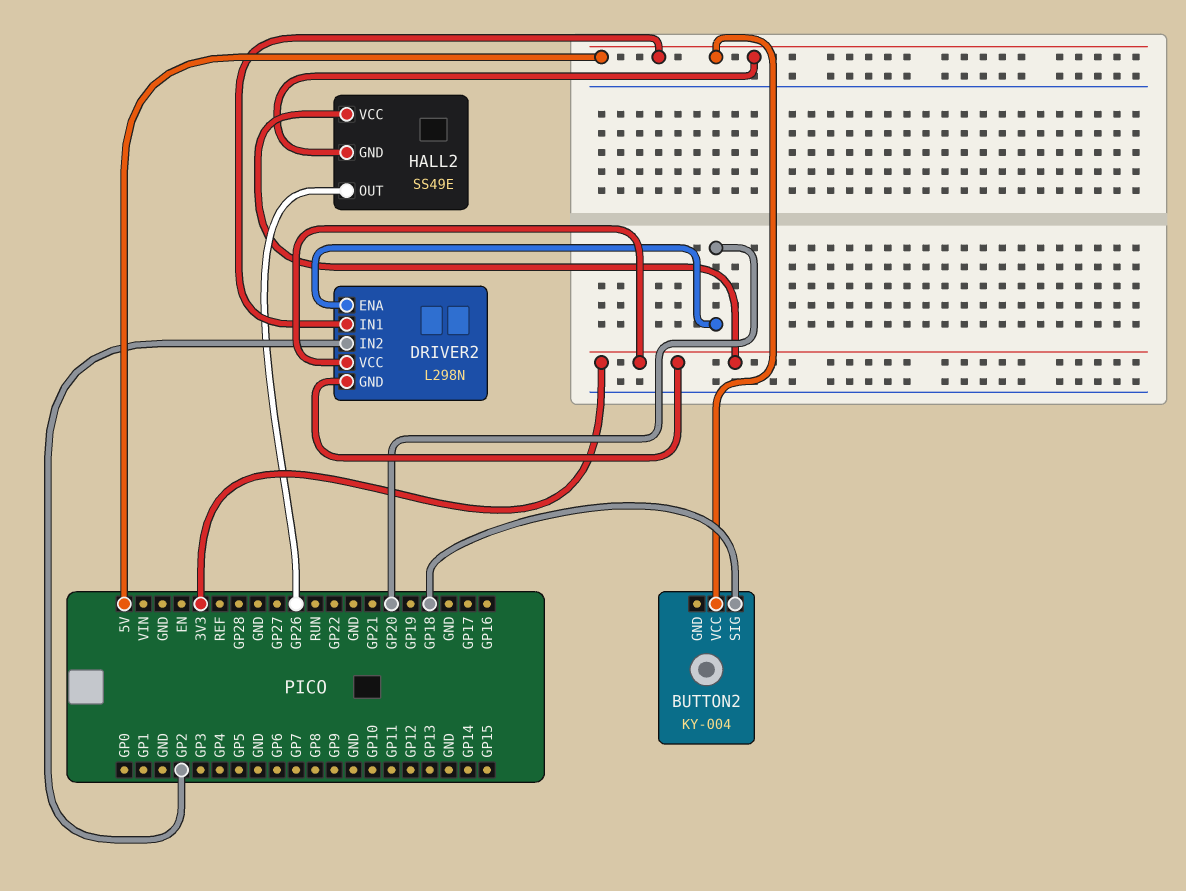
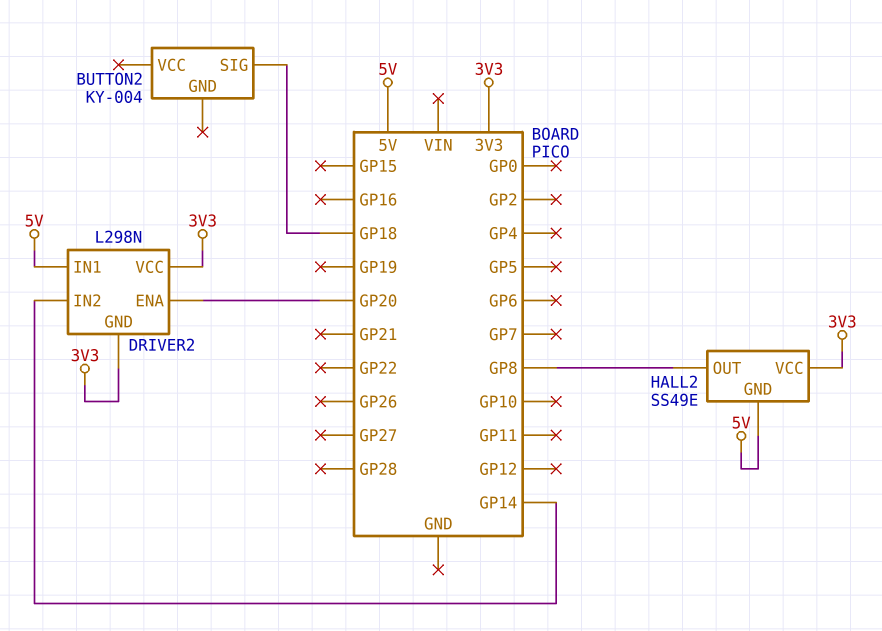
BUTTON2 pin VCC: 5V -> none
DRIVER2 pin IN2: GP2 -> GP14
HALL2 pin OUT: GP26 -> GP8

